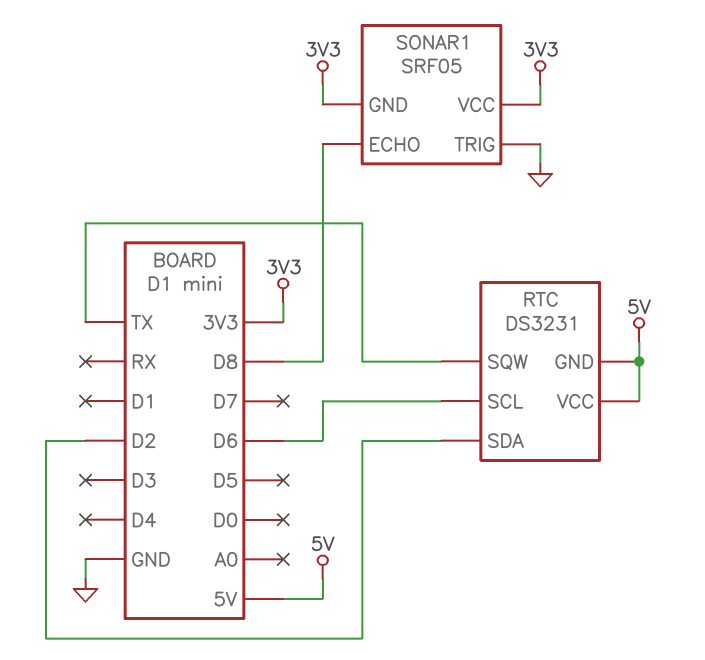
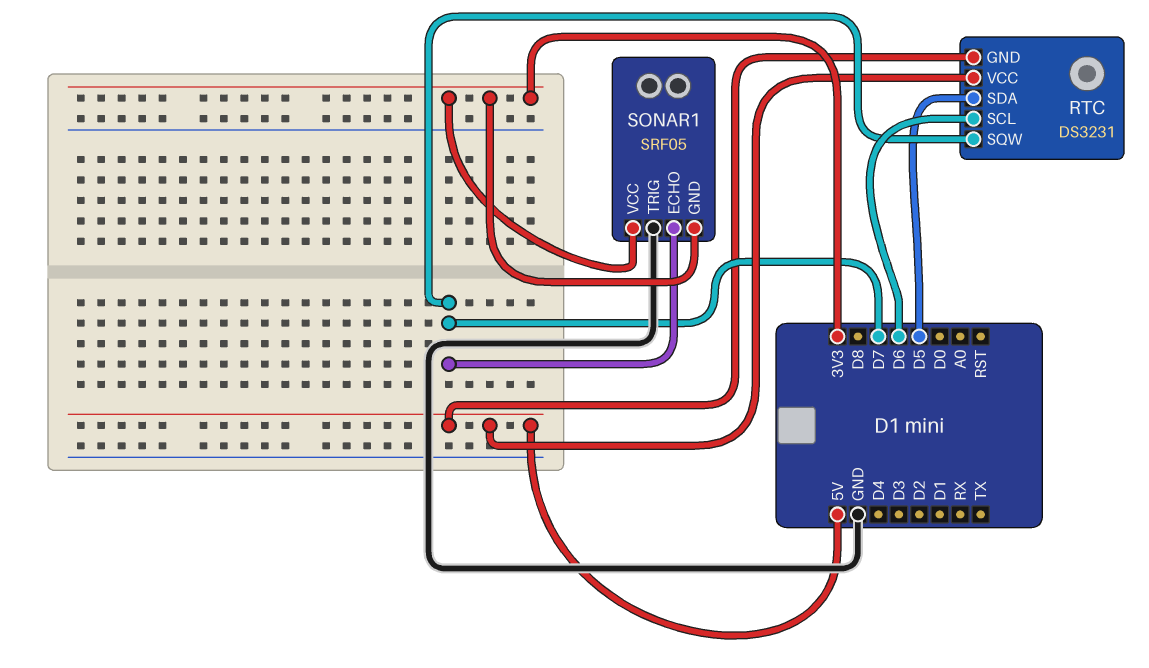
RTC pin SDA: D2 -> D5
RTC pin SQW: TX -> D7
SONAR1 pin ECHO: D8 -> D7

